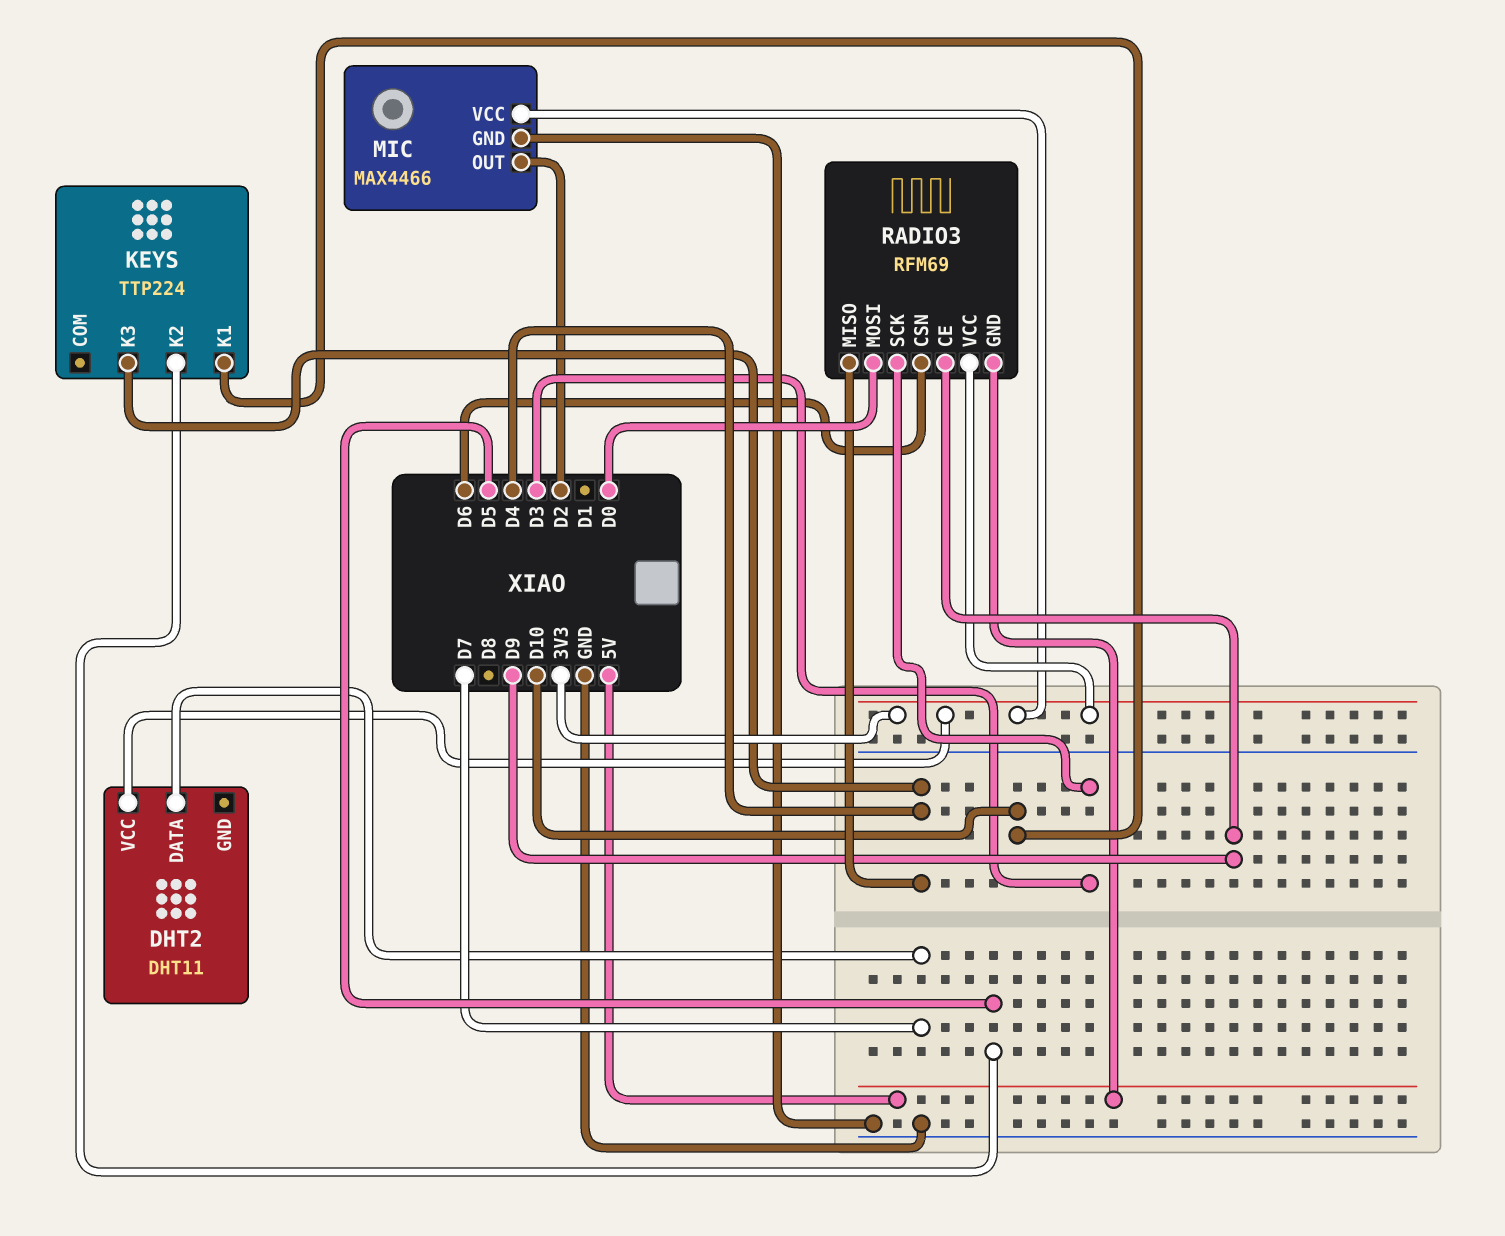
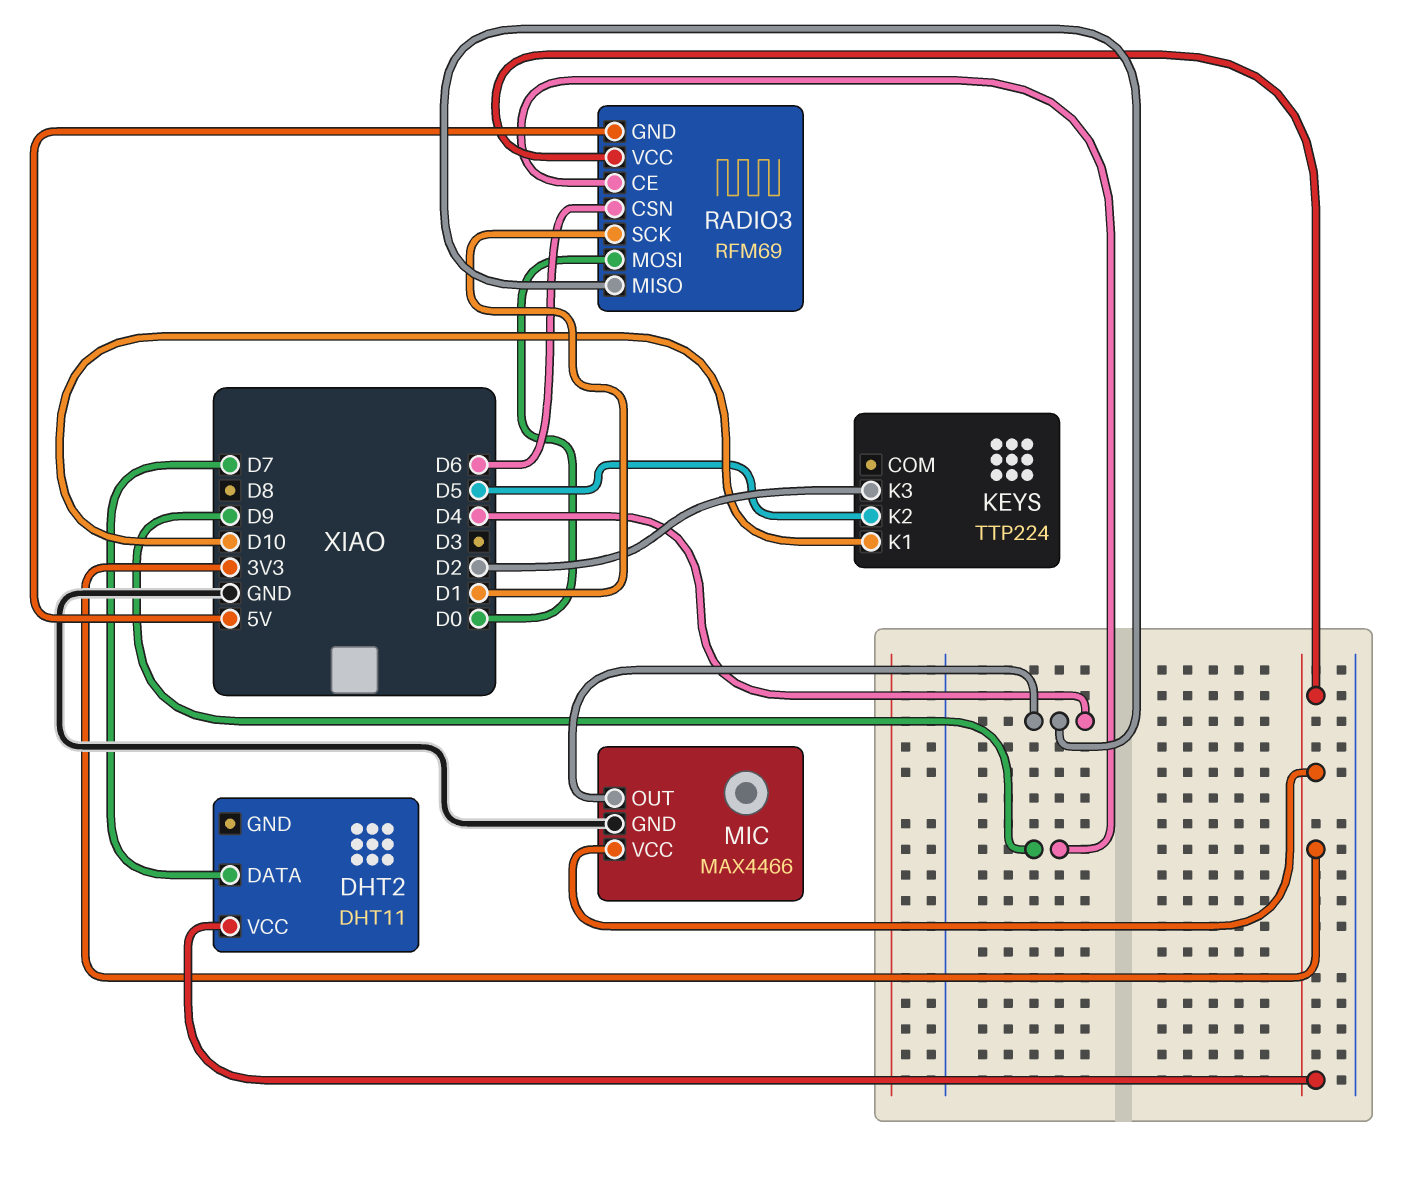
KEYS pin K3: D4 -> D2
MIC pin OUT: D2 -> D4
RADIO3 pin SCK: D3 -> D1

